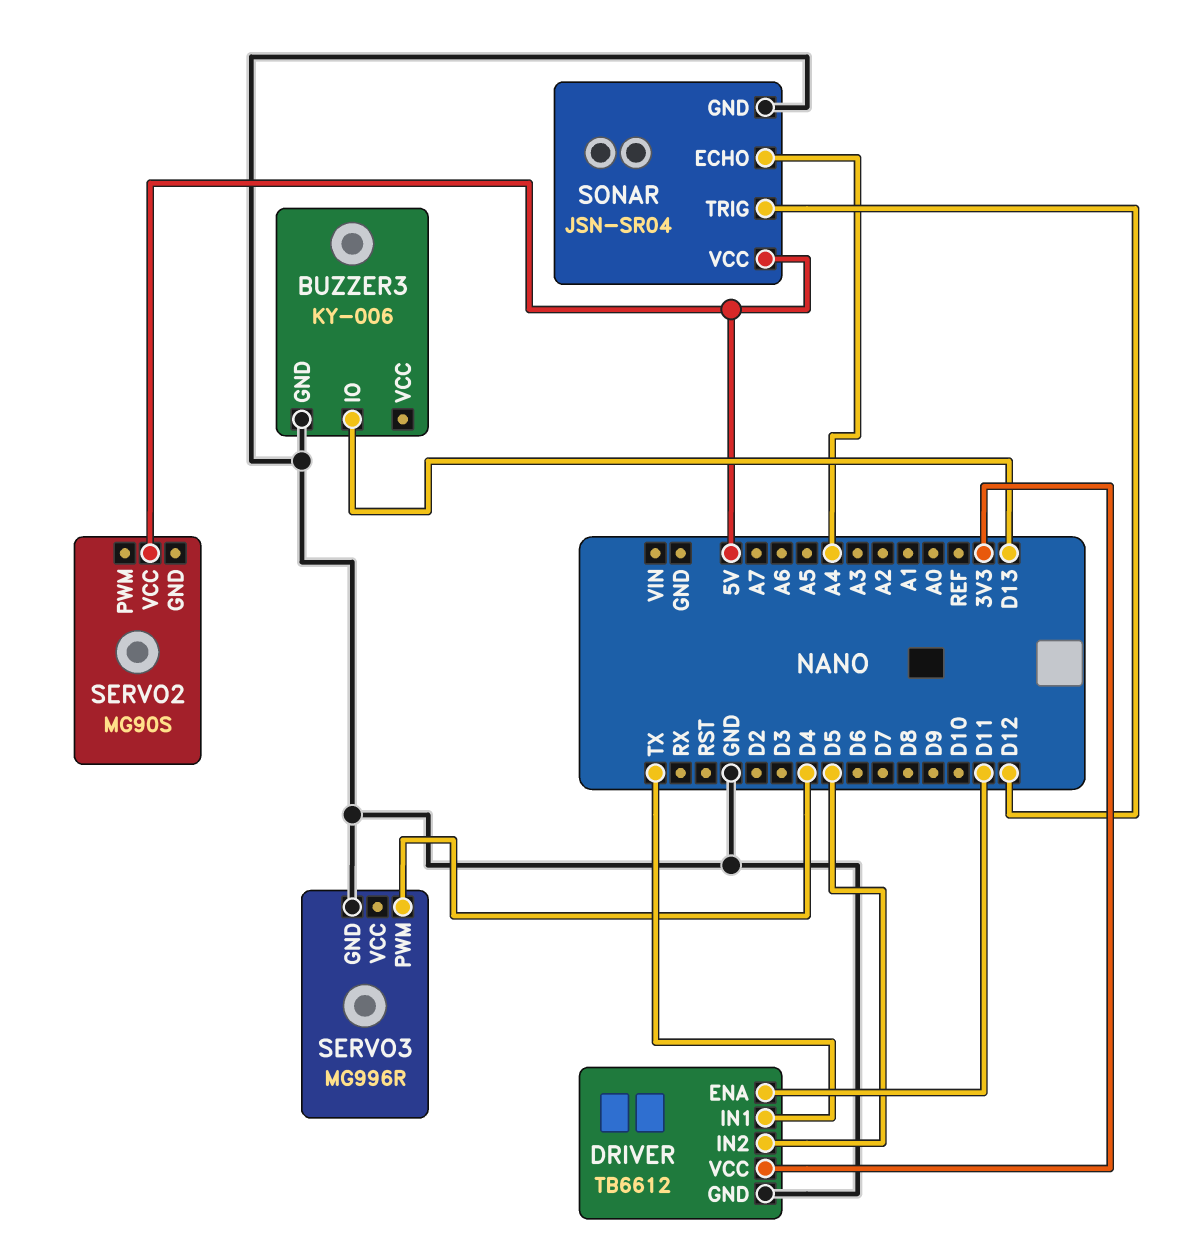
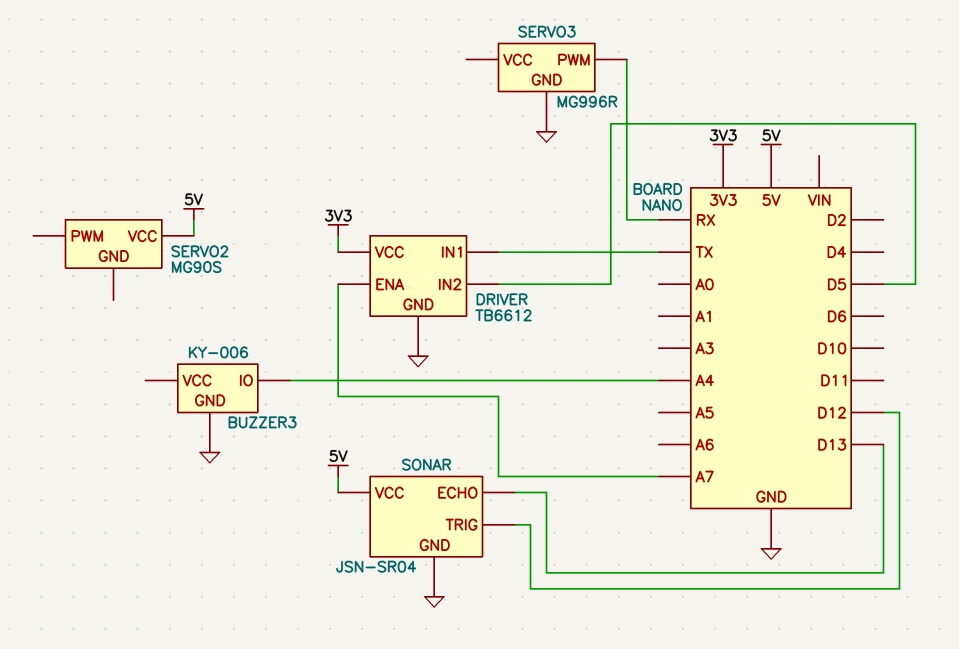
BUZZER3 pin IO: D13 -> A4
DRIVER pin ENA: D11 -> A7
SERVO3 pin PWM: D4 -> RX
SONAR pin ECHO: A4 -> D13

